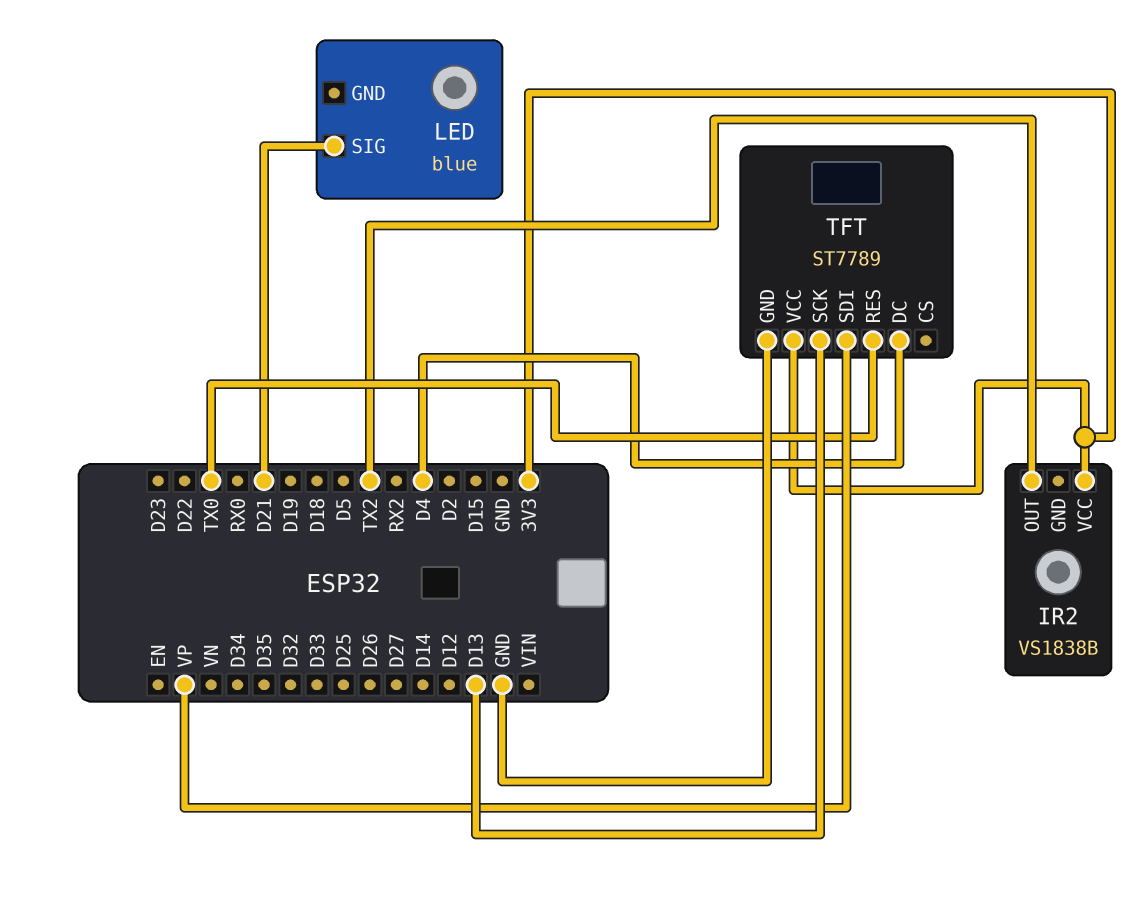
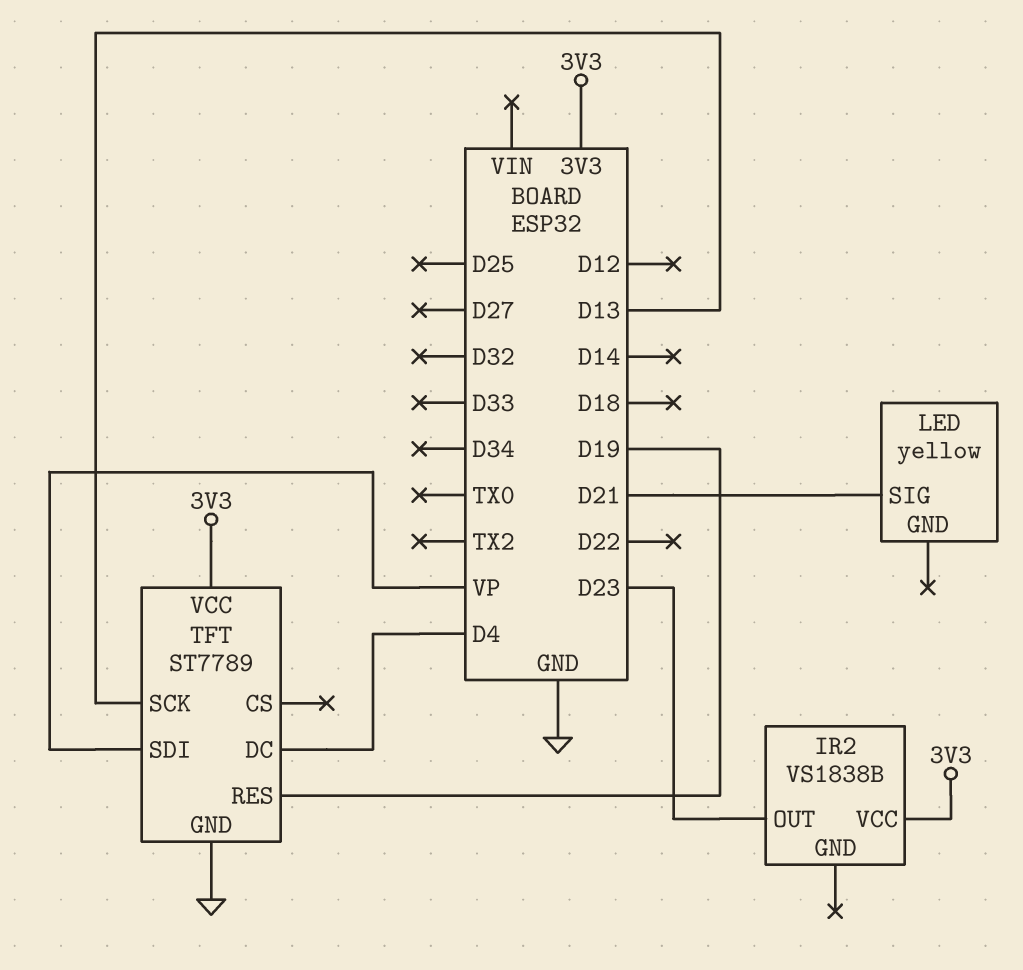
IR2 pin OUT: TX2 -> D23
LED: blue -> yellow
TFT pin RES: TX0 -> D19

